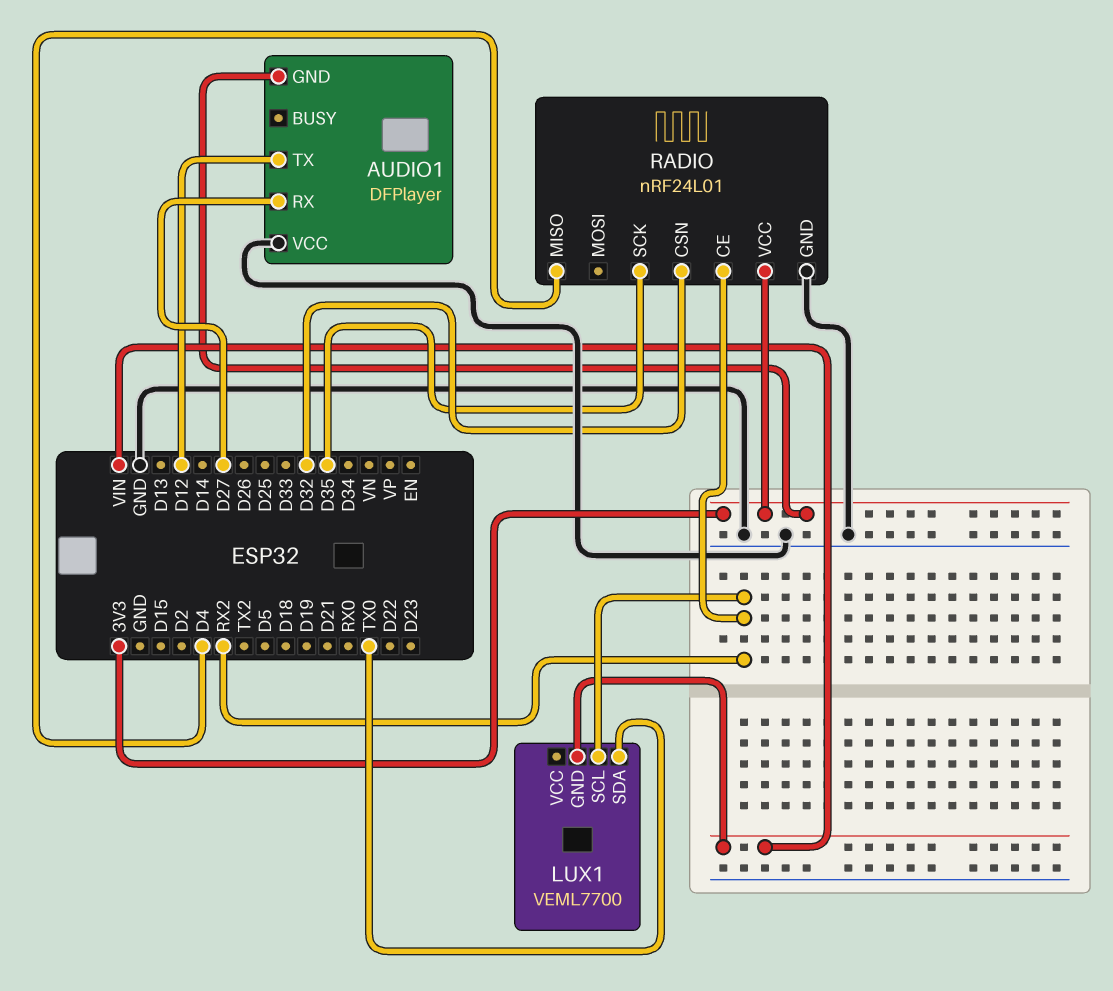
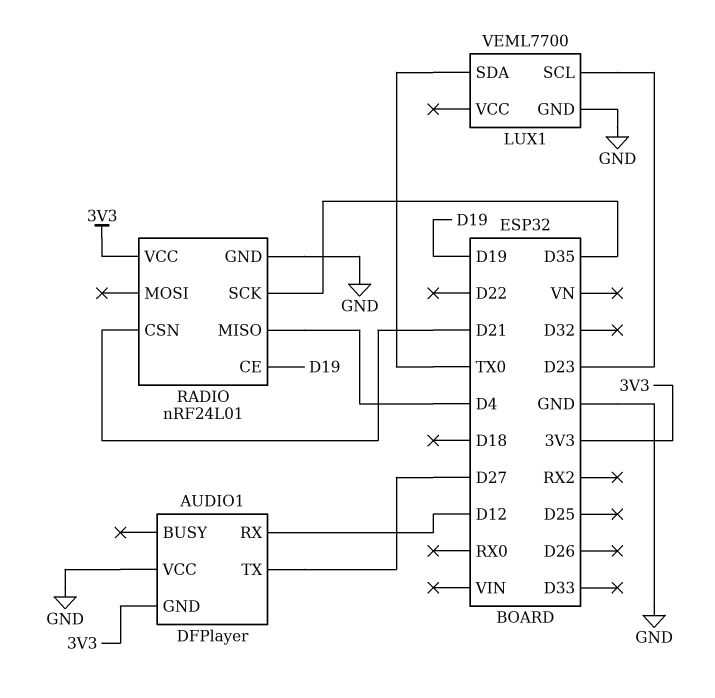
AUDIO1 pin RX: D27 -> D12
AUDIO1 pin TX: D12 -> D27
LUX1 pin GND: VIN -> GND
LUX1 pin SCL: RX2 -> D23
RADIO pin CE: RX2 -> D19
RADIO pin CSN: D32 -> D21

